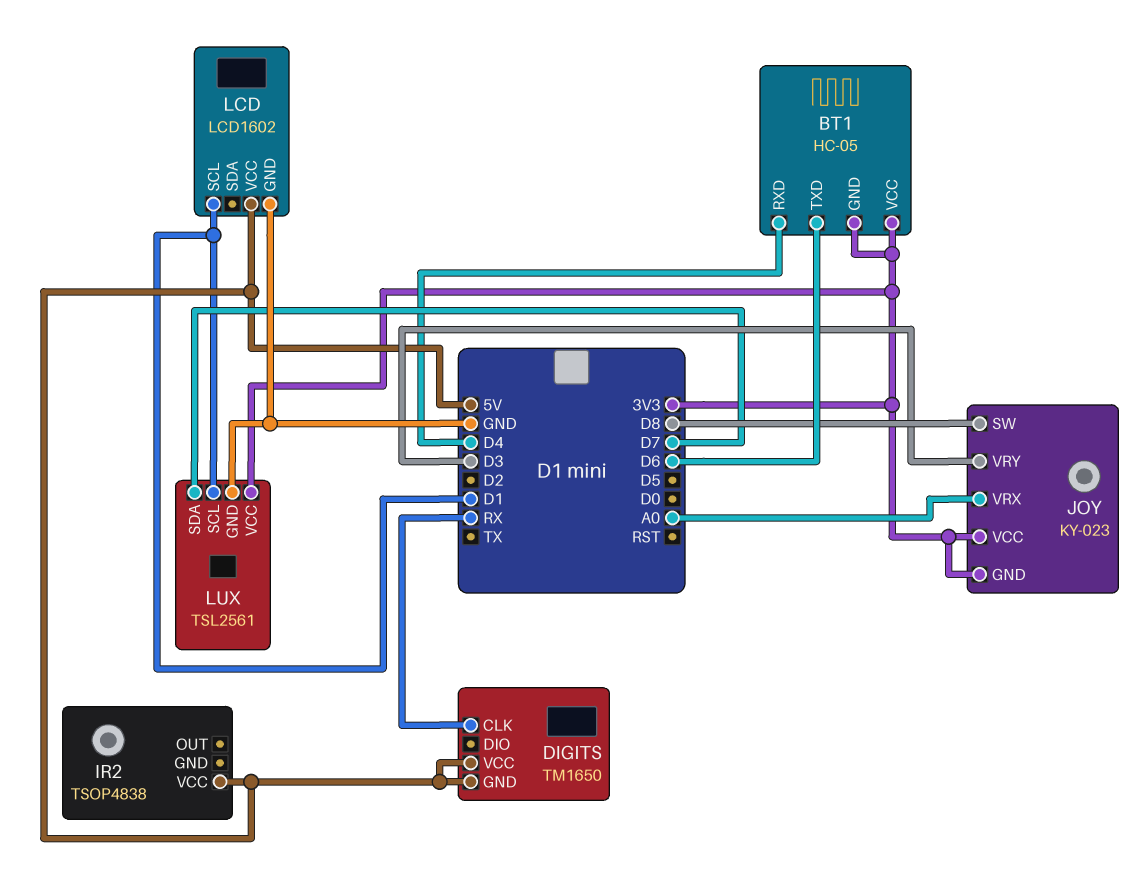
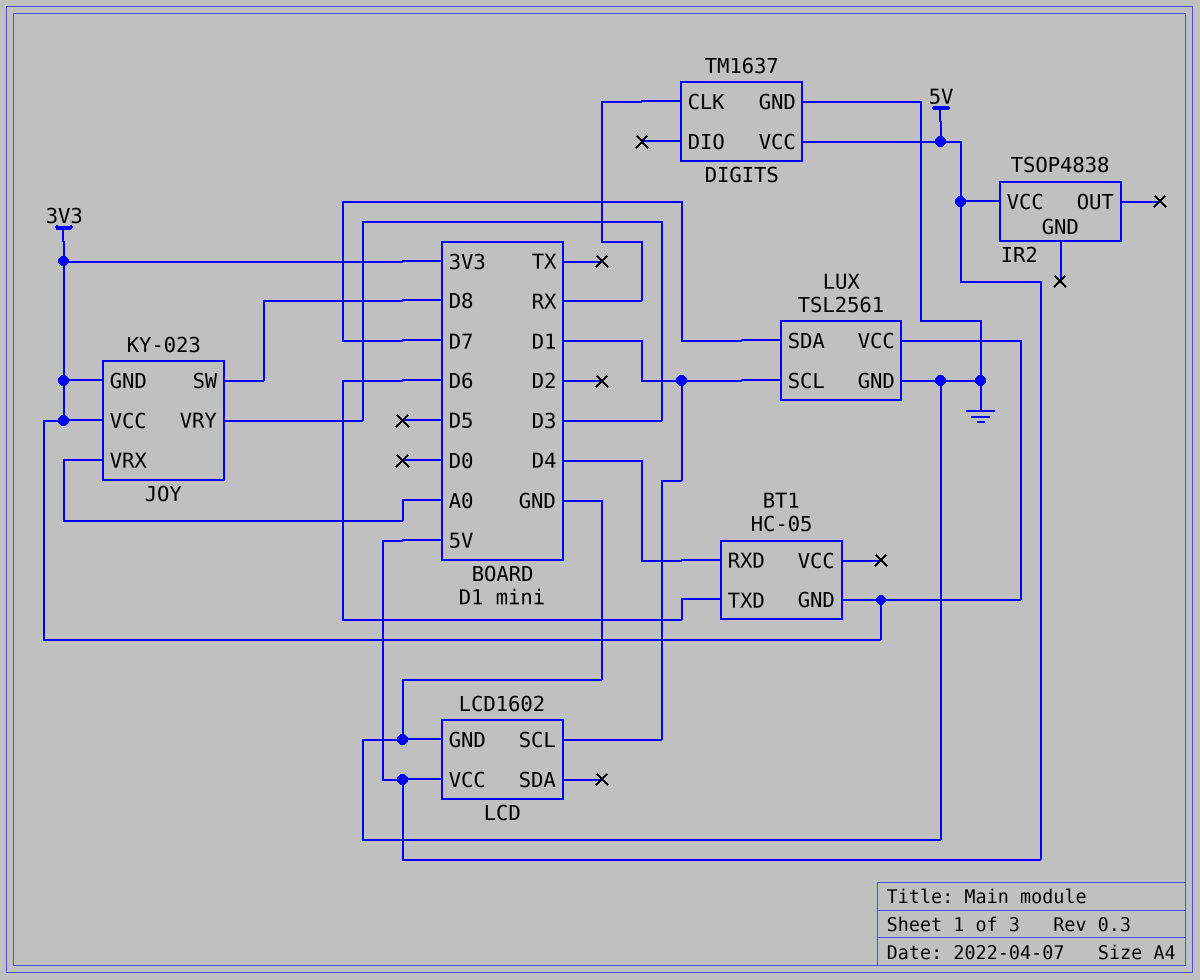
BT1 pin VCC: 3V3 -> none
DIGITS: TM1650 -> TM1637
DIGITS pin GND: 5V -> GND

